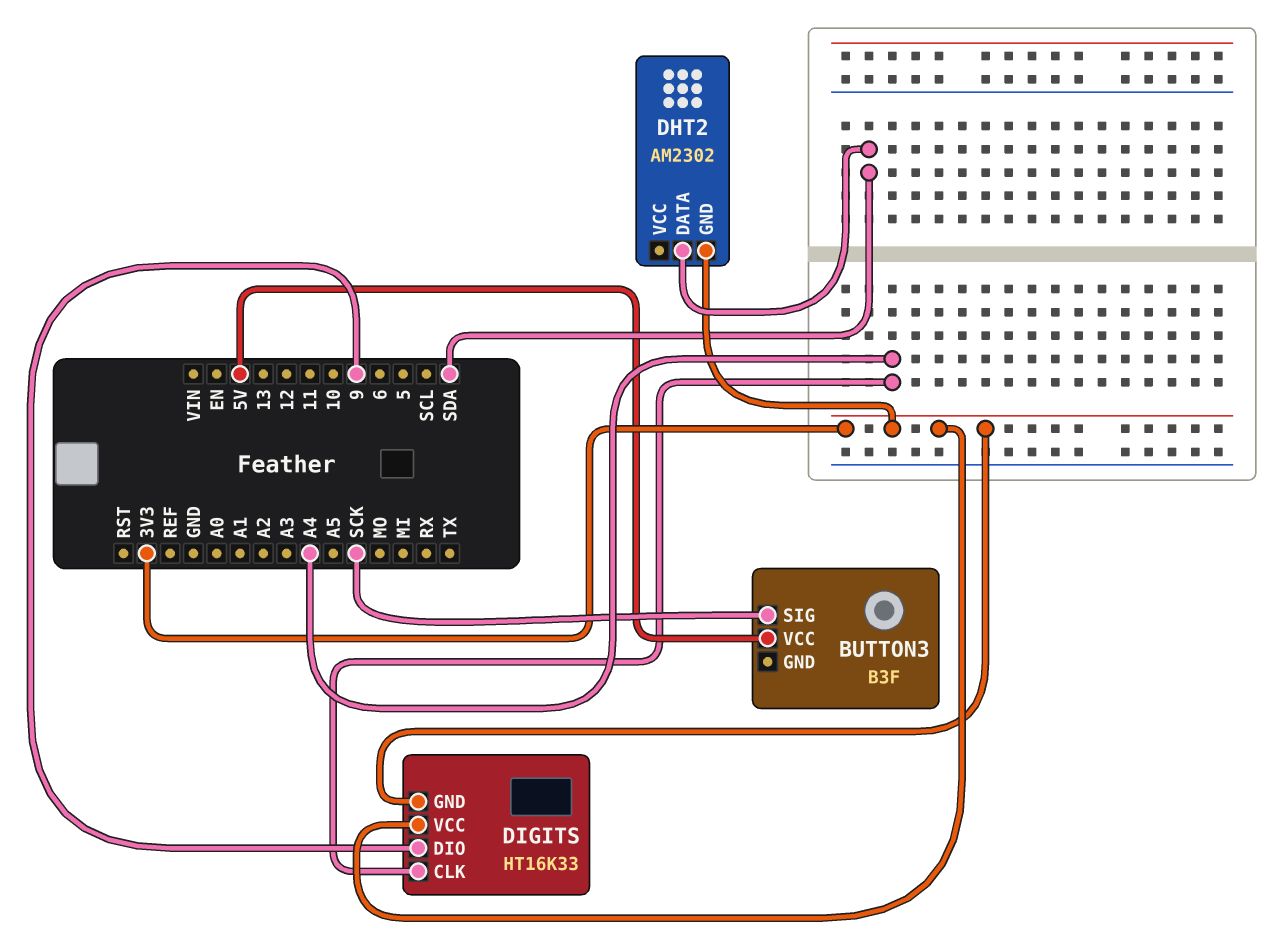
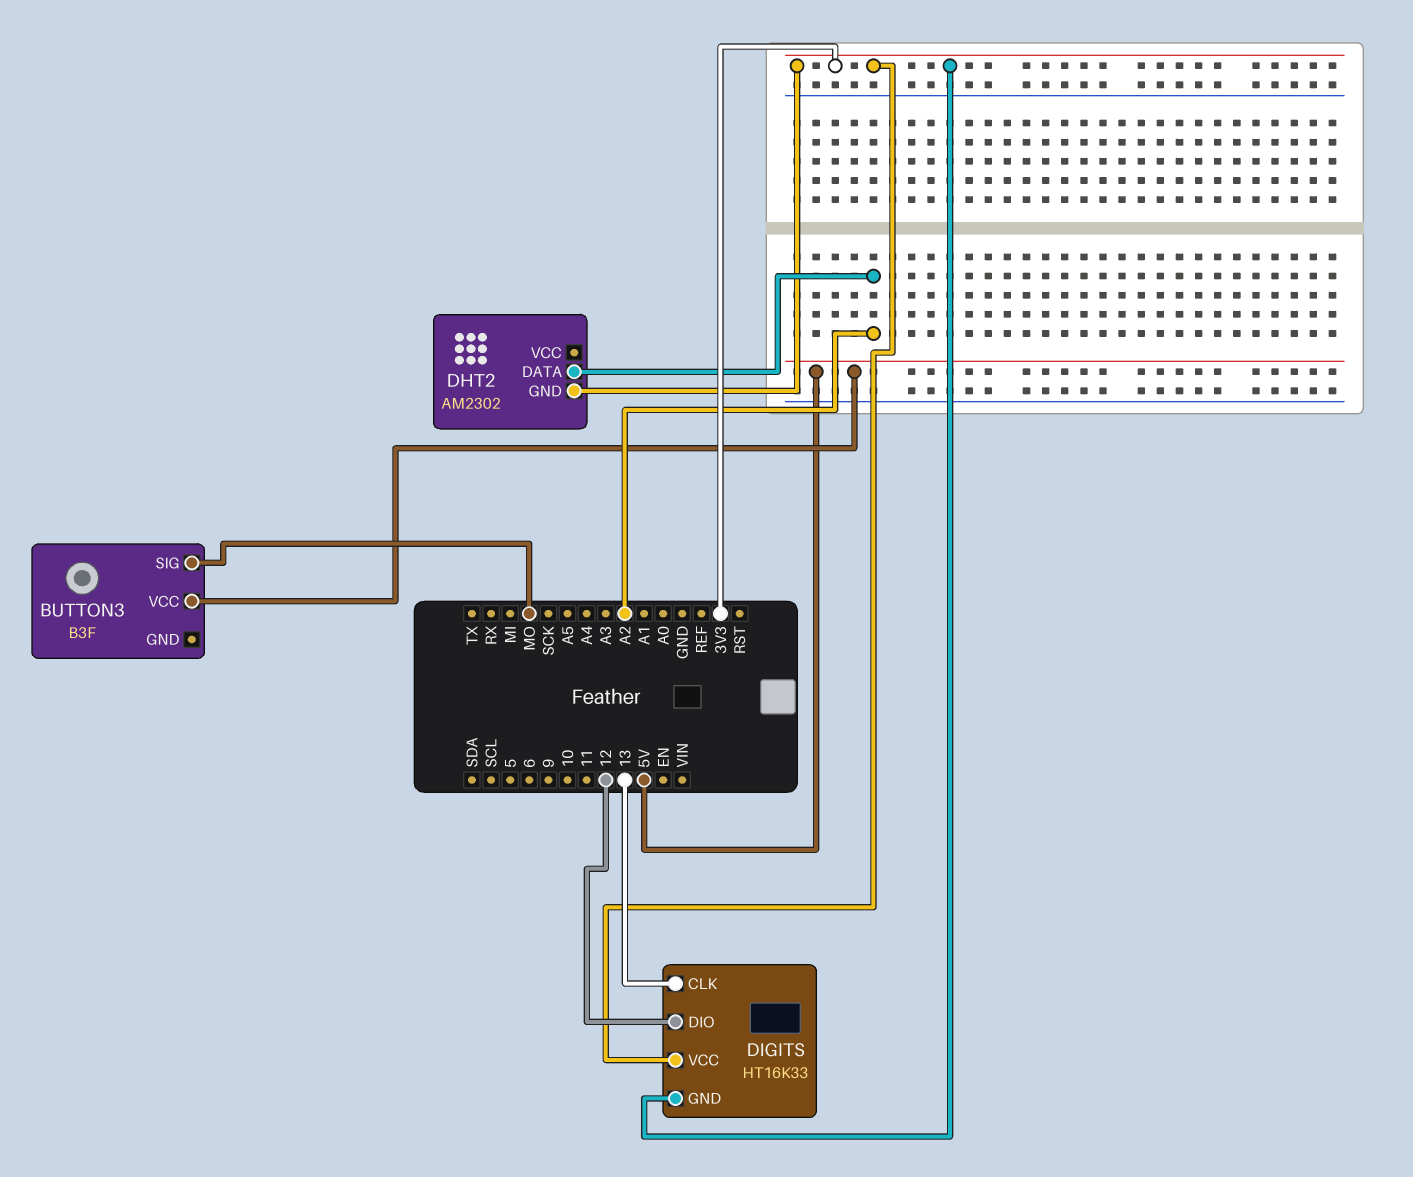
BUTTON3 pin SIG: SCK -> MO
DHT2 pin DATA: SDA -> A2
DIGITS pin CLK: A4 -> 13
DIGITS pin DIO: 9 -> 12

